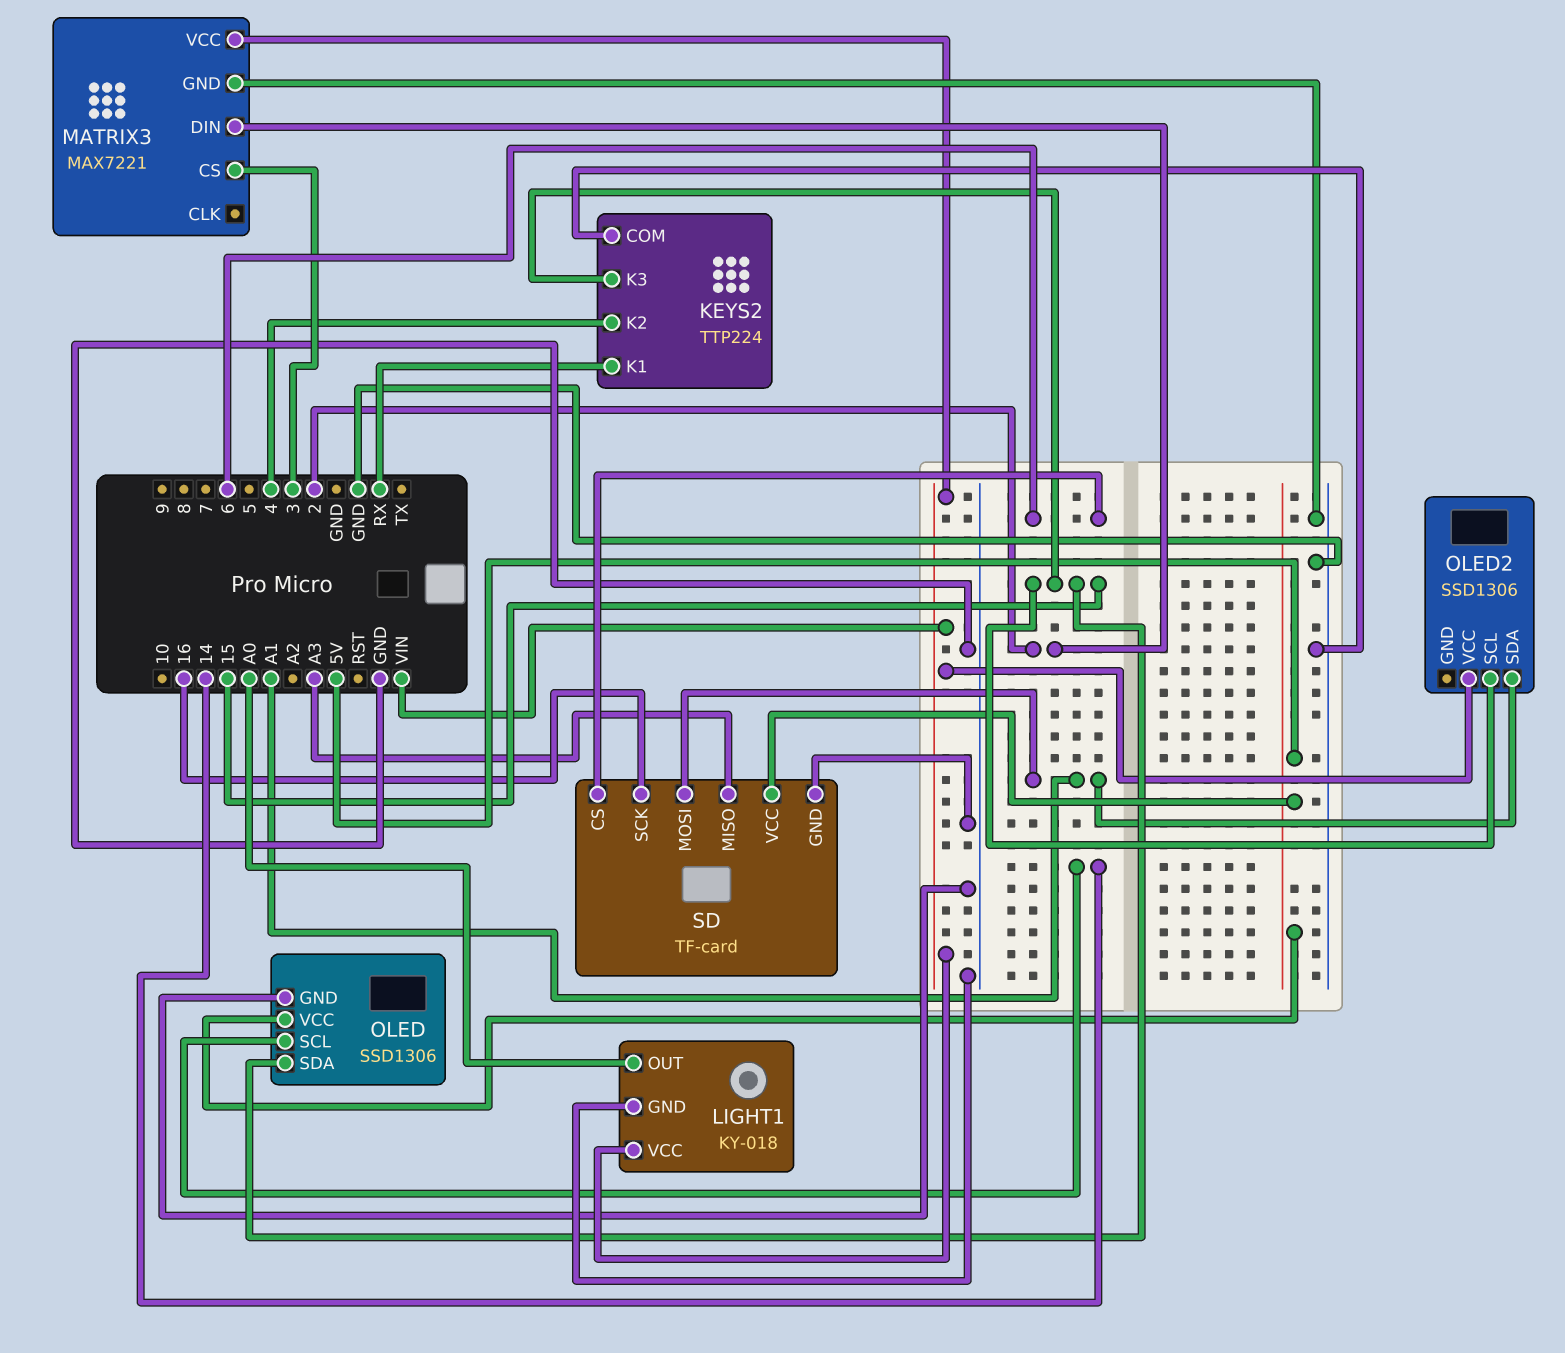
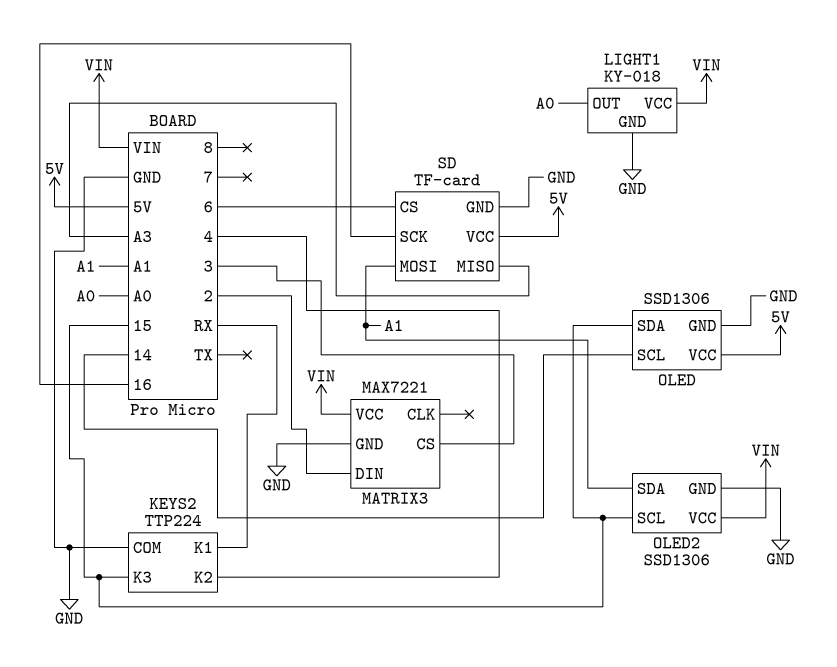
OLED2 pin GND: none -> GND

